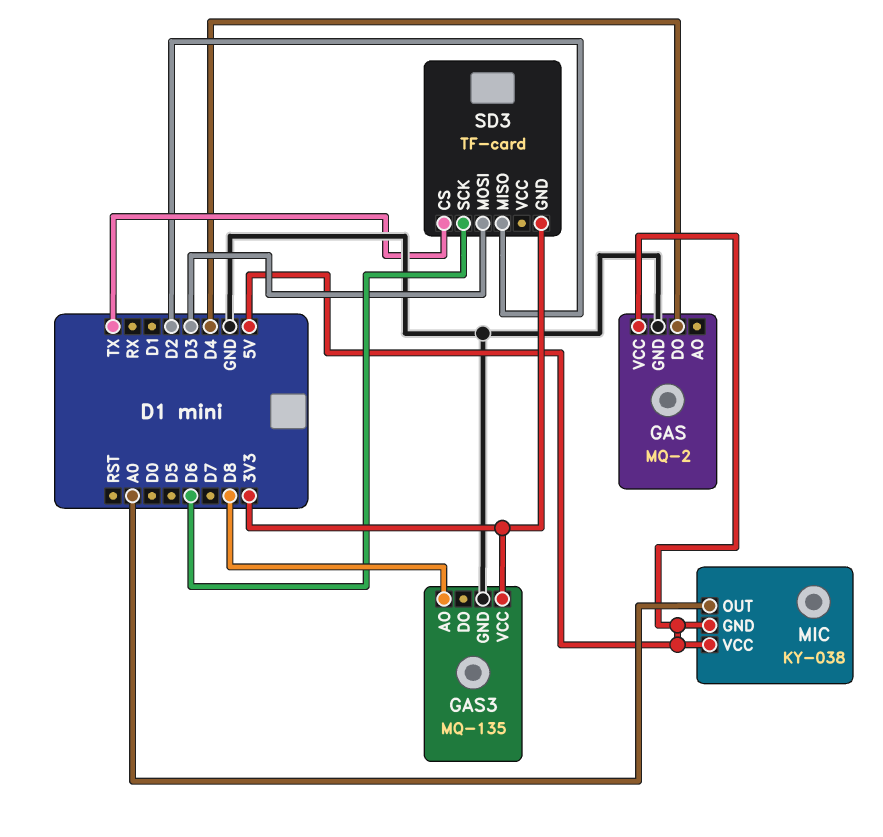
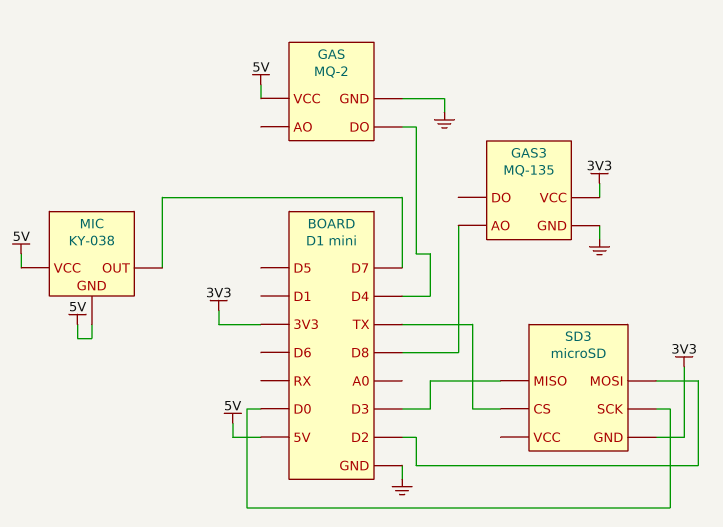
MIC pin OUT: A0 -> D7
SD3: TF-card -> microSD
SD3 pin MISO: D2 -> D3
SD3 pin MOSI: D3 -> D2
SD3 pin SCK: D6 -> D0

